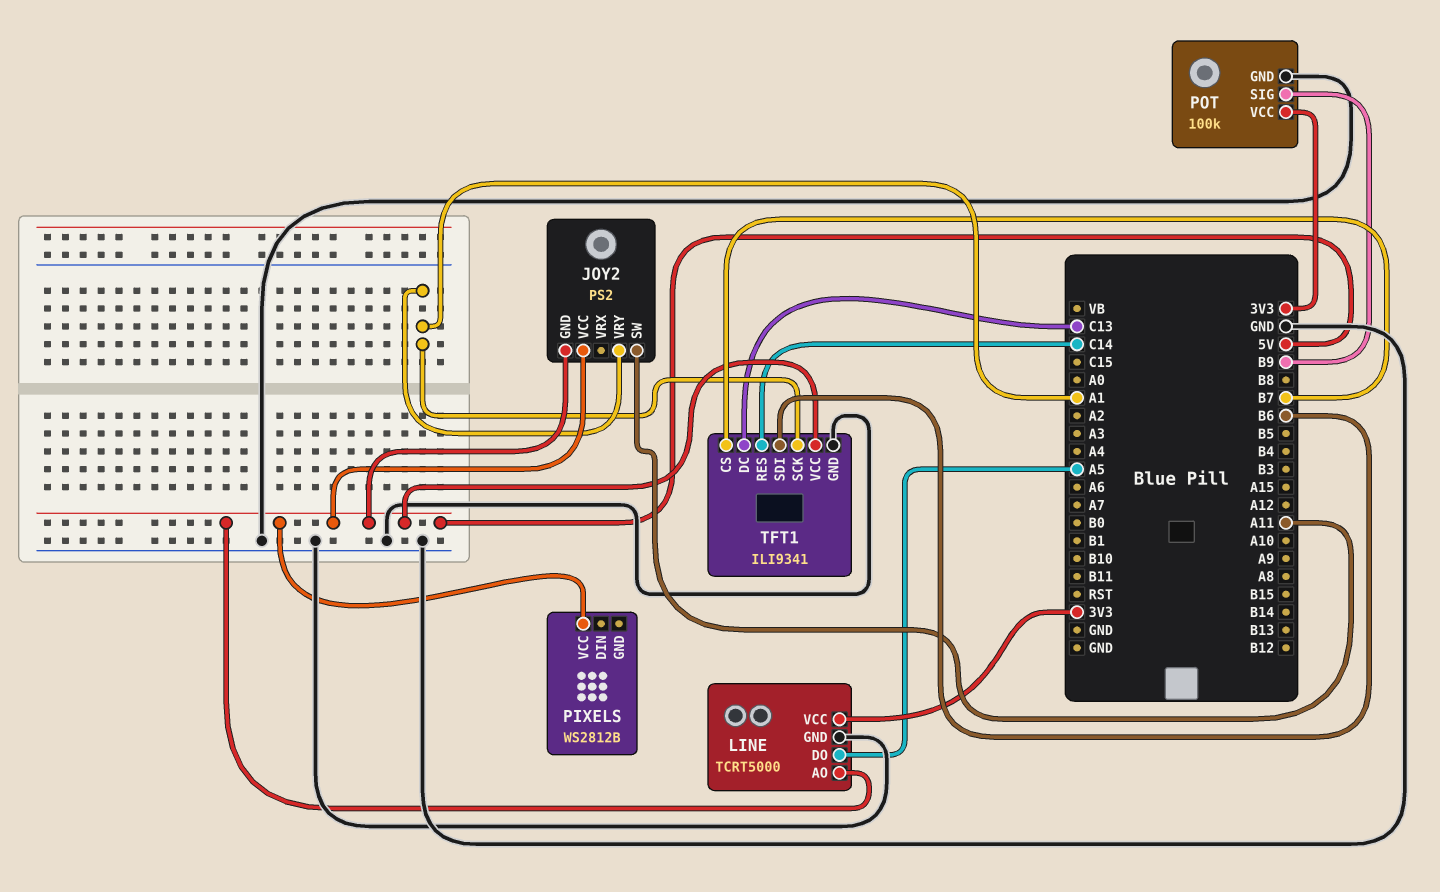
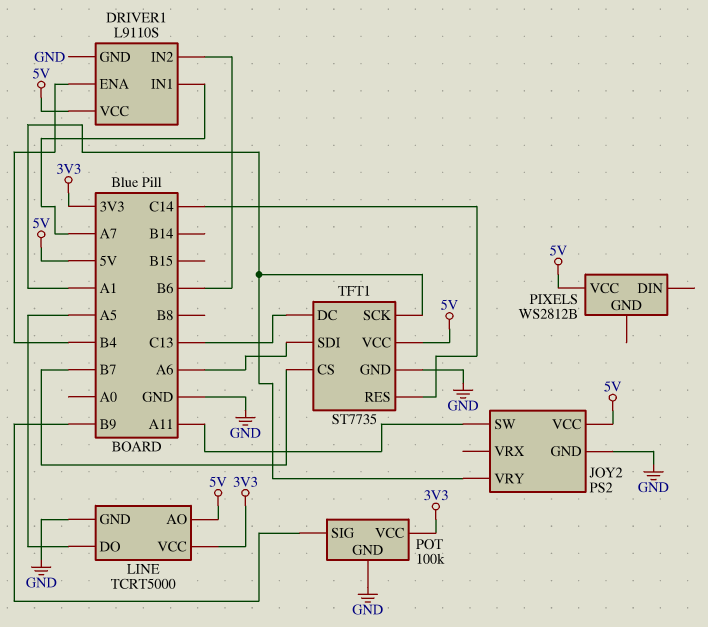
DRIVER1: none -> L9110S
DRIVER1 pin ENA: none -> B4
DRIVER1 pin GND: none -> GND
DRIVER1 pin IN1: none -> A7
DRIVER1 pin IN2: none -> B6
DRIVER1 pin VCC: none -> 5V
JOY2 pin GND: 5V -> GND
TFT1: ILI9341 -> ST7735
TFT1 pin SDI: B6 -> A6

